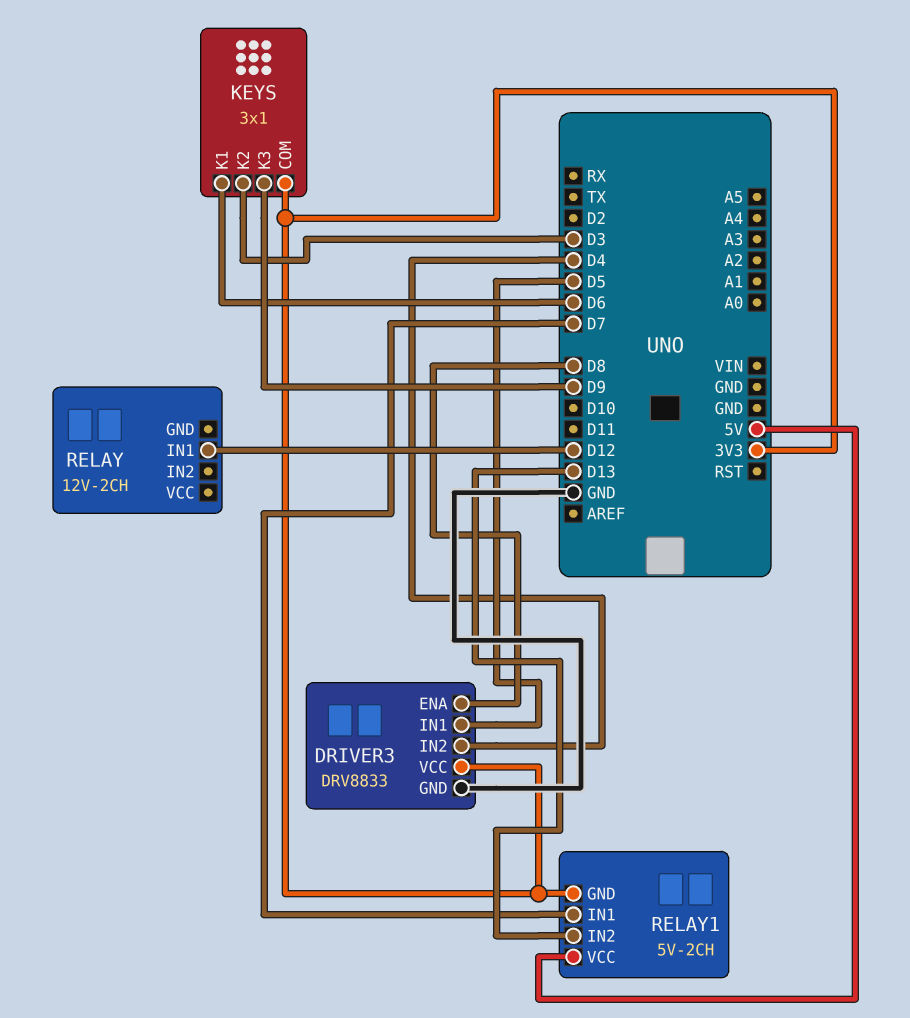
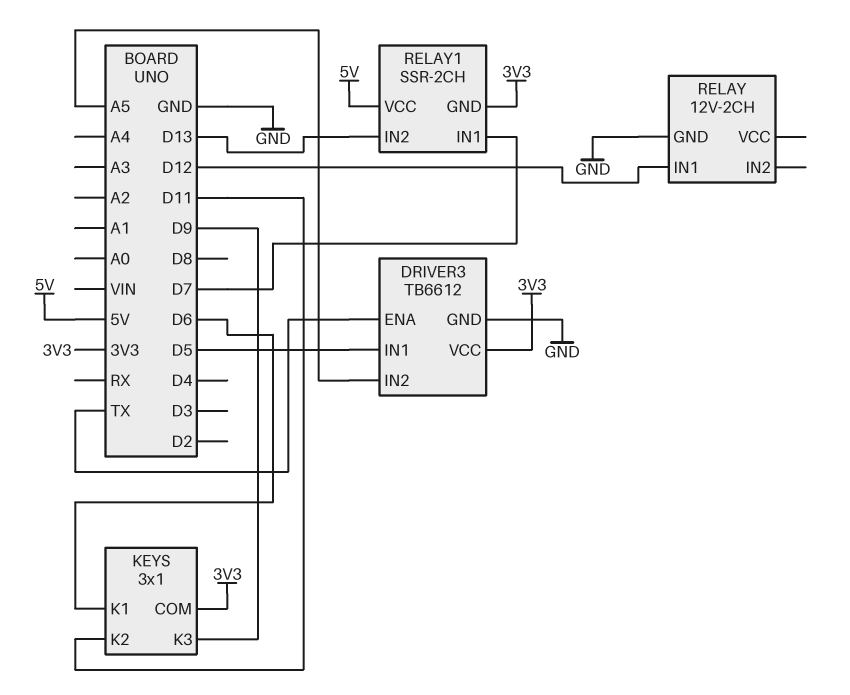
DRIVER3: DRV8833 -> TB6612
DRIVER3 pin ENA: D8 -> TX
DRIVER3 pin IN2: D4 -> A5
KEYS pin K2: D3 -> D11
RELAY pin GND: none -> GND
RELAY1: 5V-2CH -> SSR-2CH

